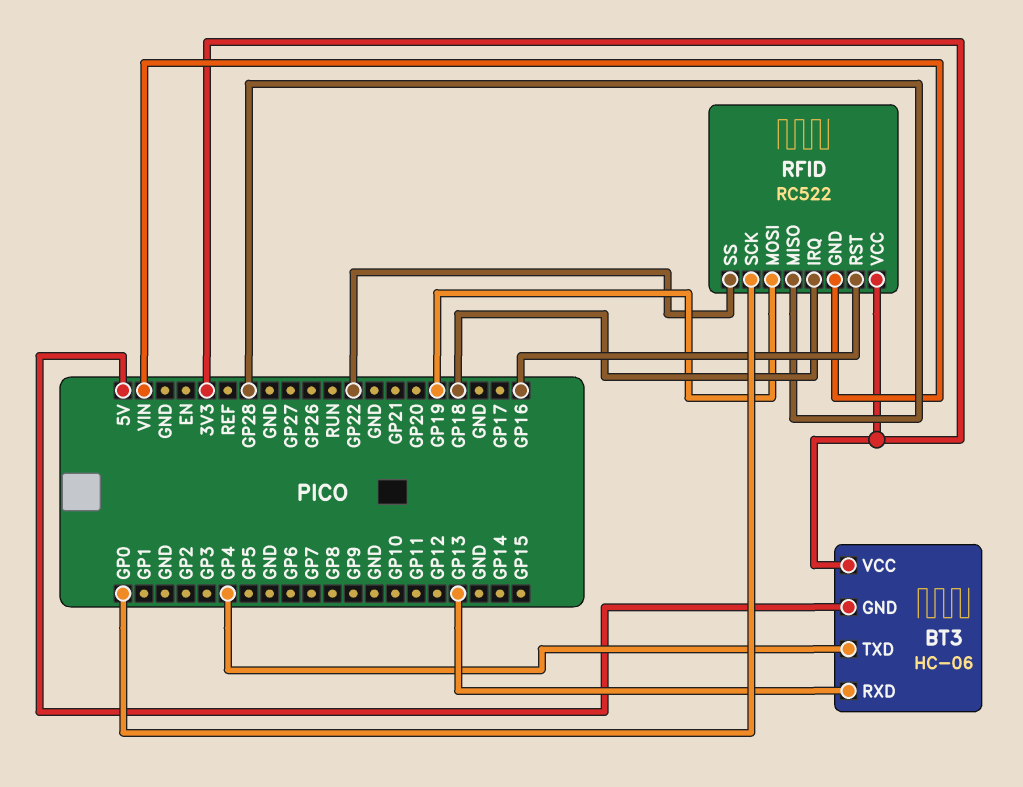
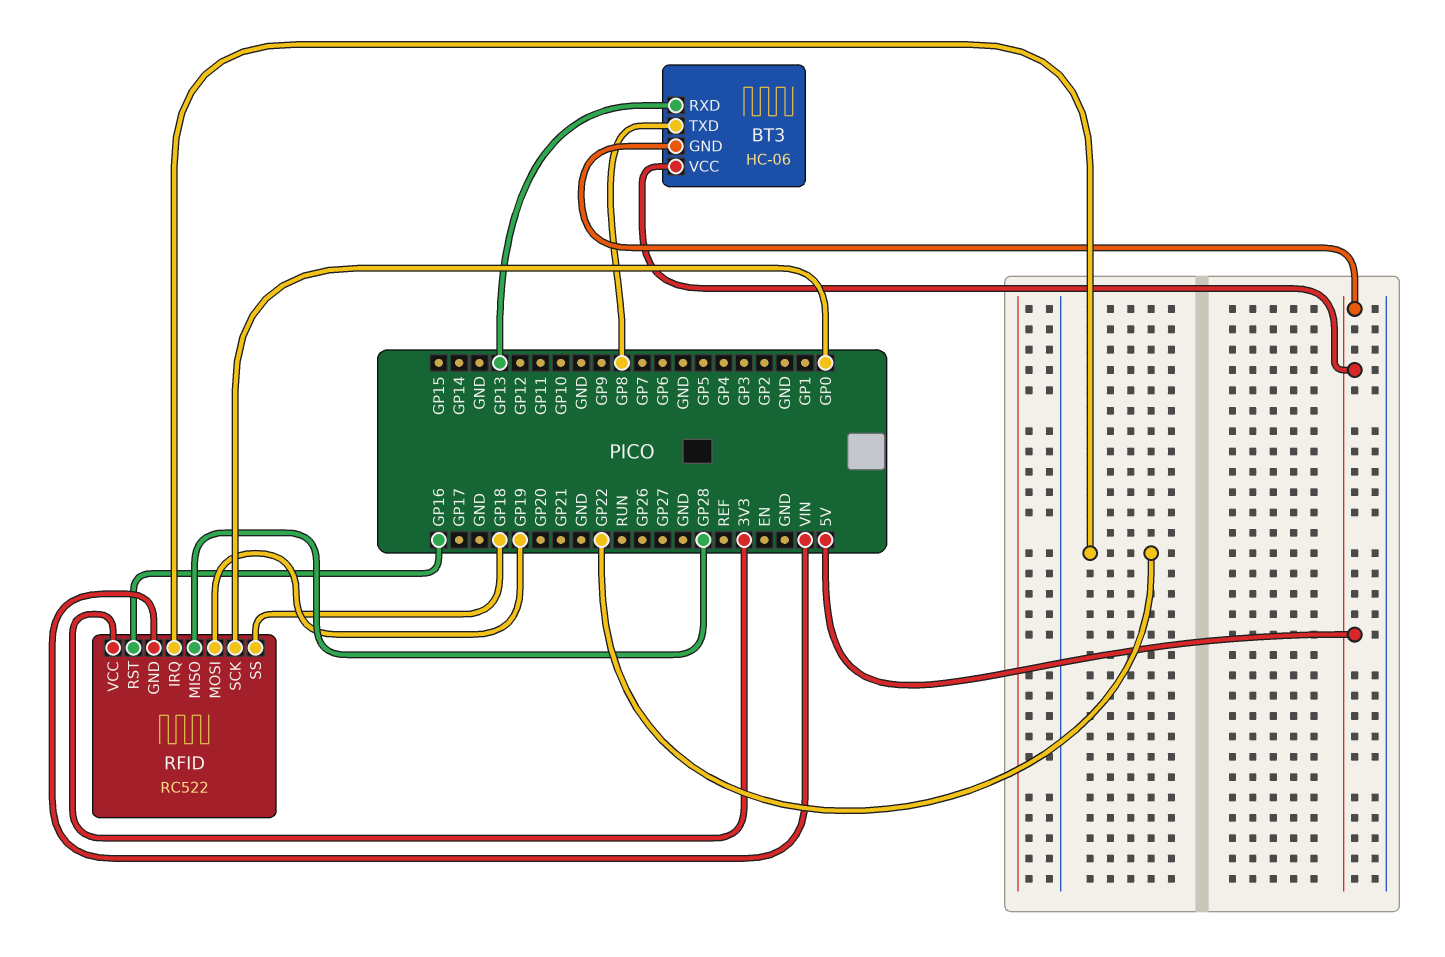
BT3 pin TXD: GP4 -> GP8
BT3 pin VCC: 3V3 -> 5V
RFID pin IRQ: GP18 -> GP22
RFID pin SS: GP22 -> GP18

